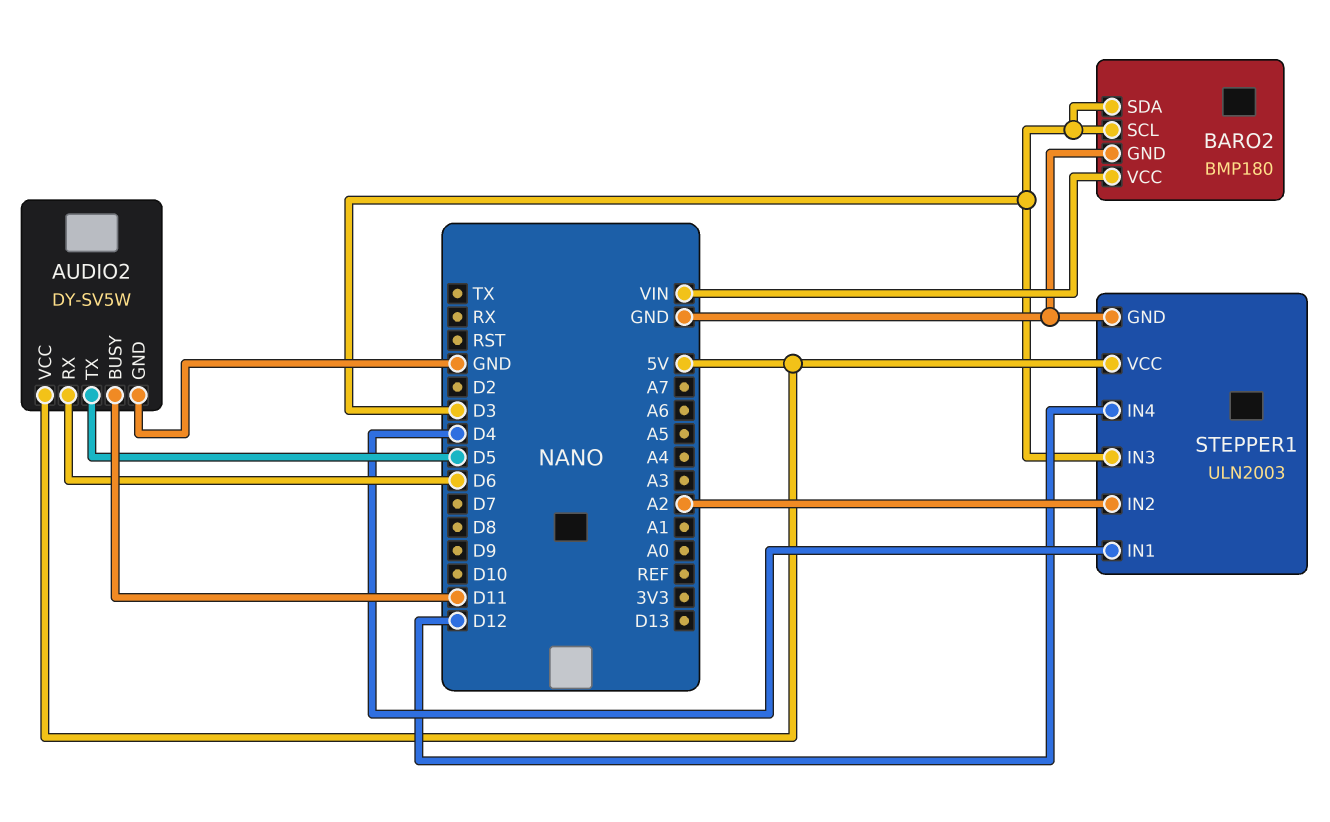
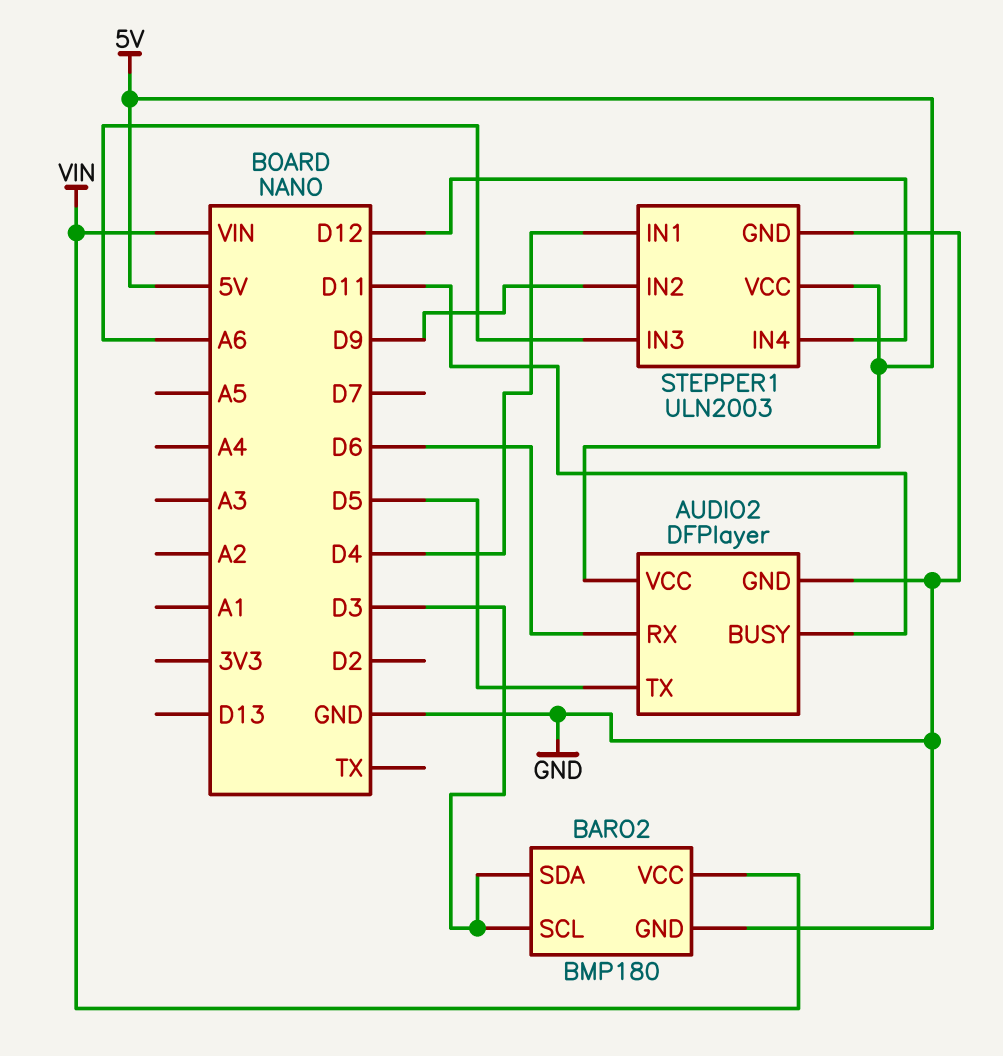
AUDIO2: DY-SV5W -> DFPlayer
STEPPER1 pin IN2: A2 -> D9
STEPPER1 pin IN3: D3 -> A6

